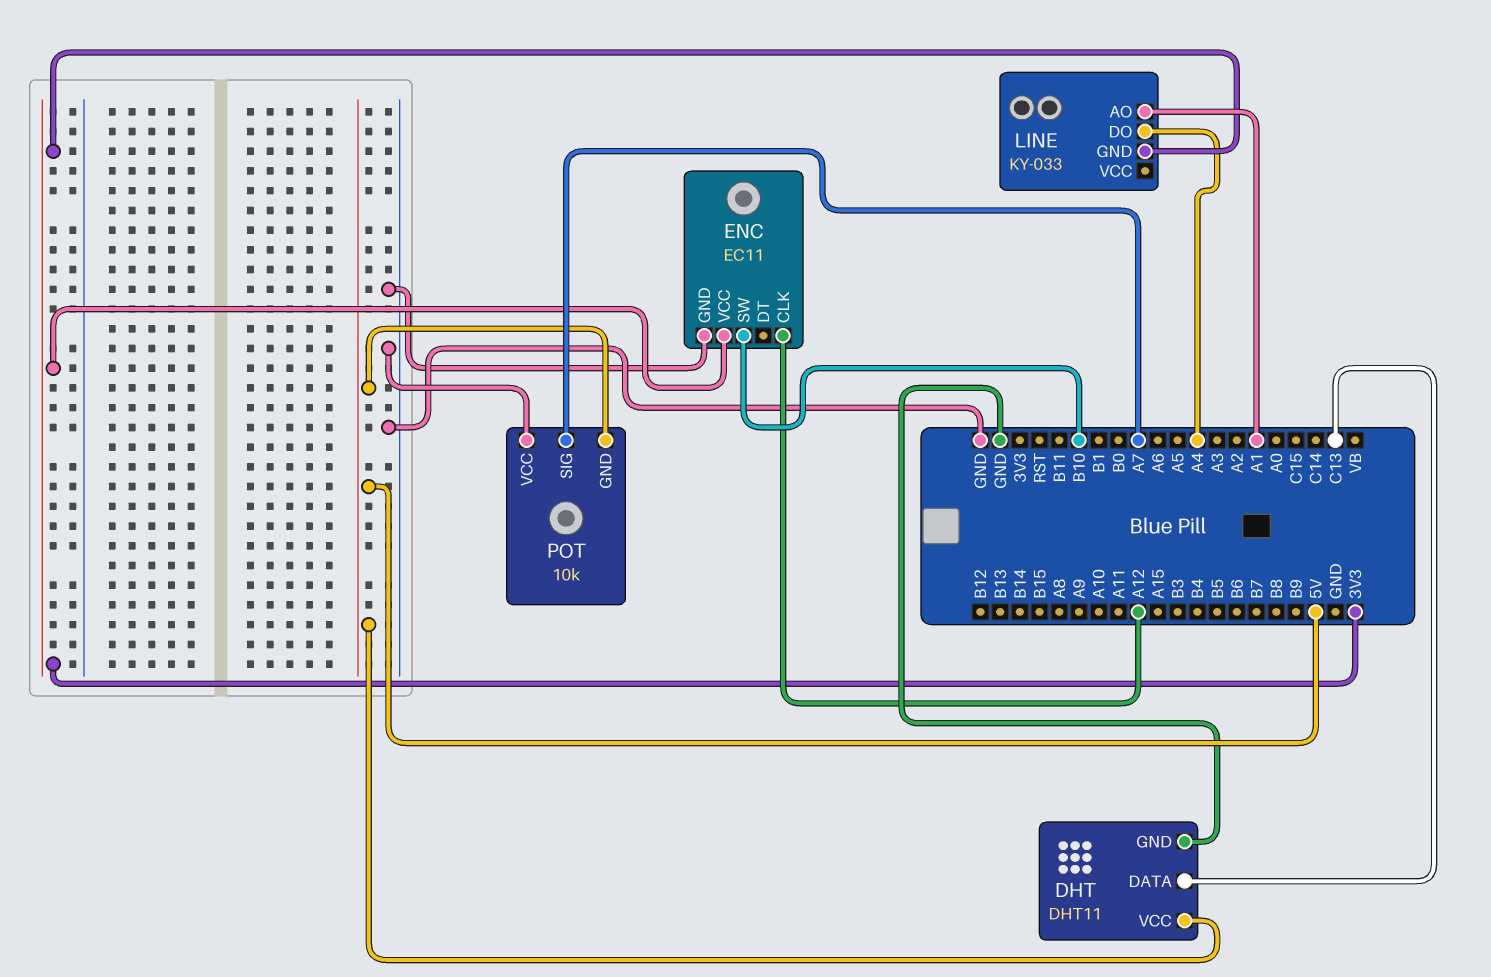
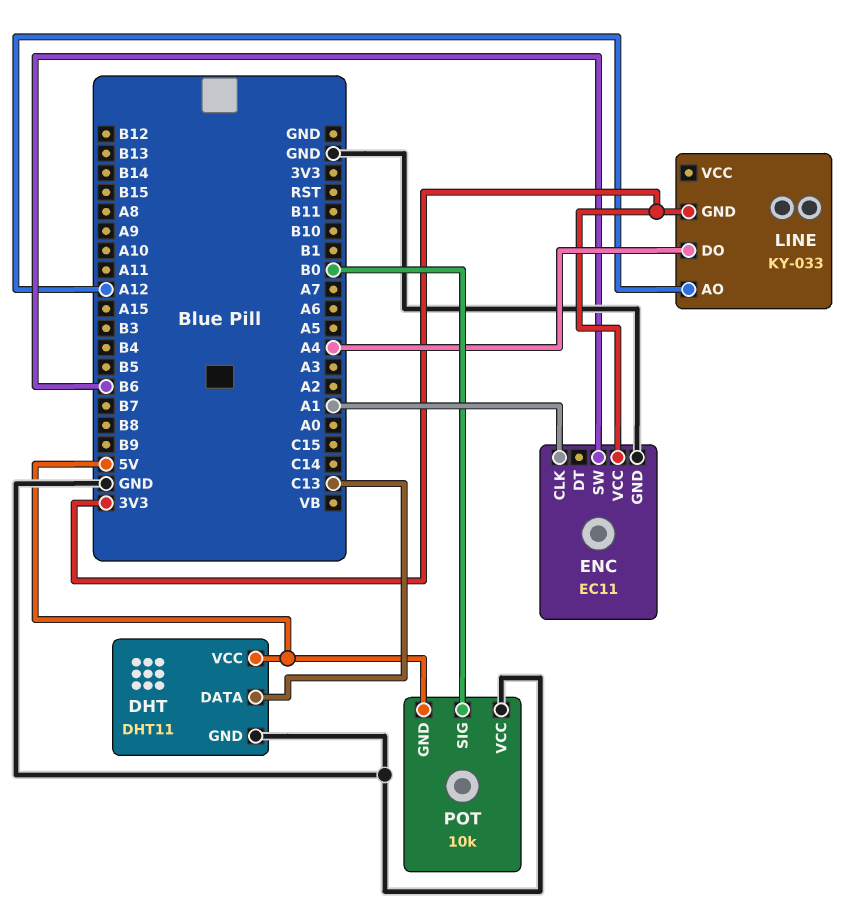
ENC pin CLK: A12 -> A1
ENC pin SW: B10 -> B6
LINE pin AO: A1 -> A12
POT pin SIG: A7 -> B0

